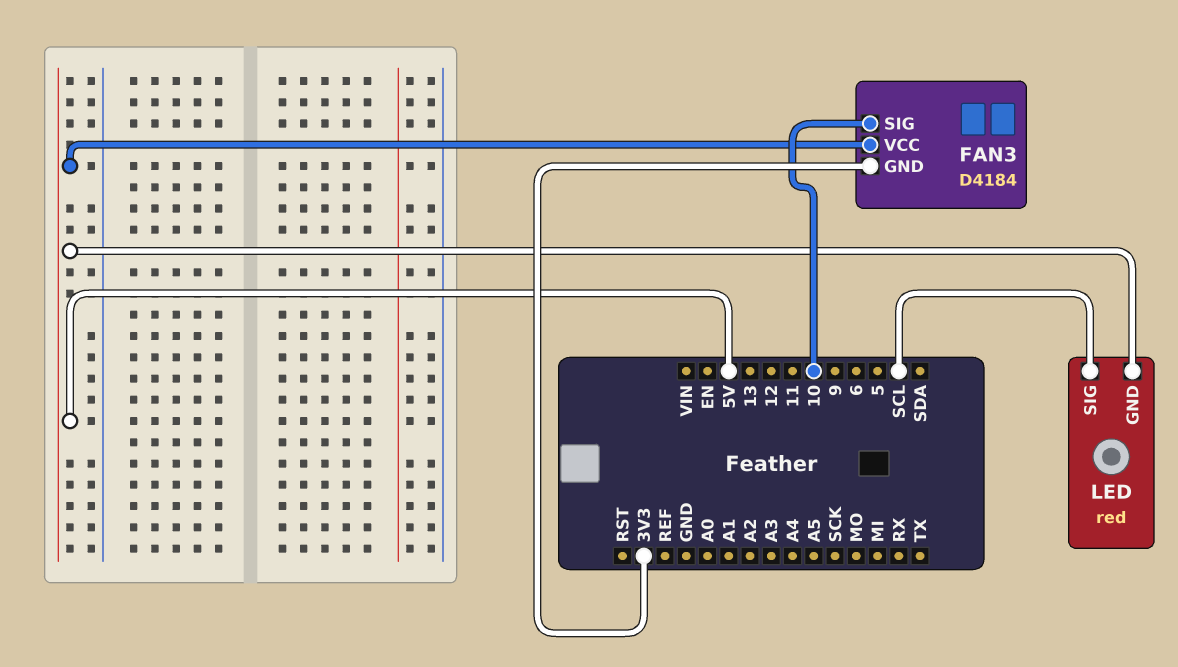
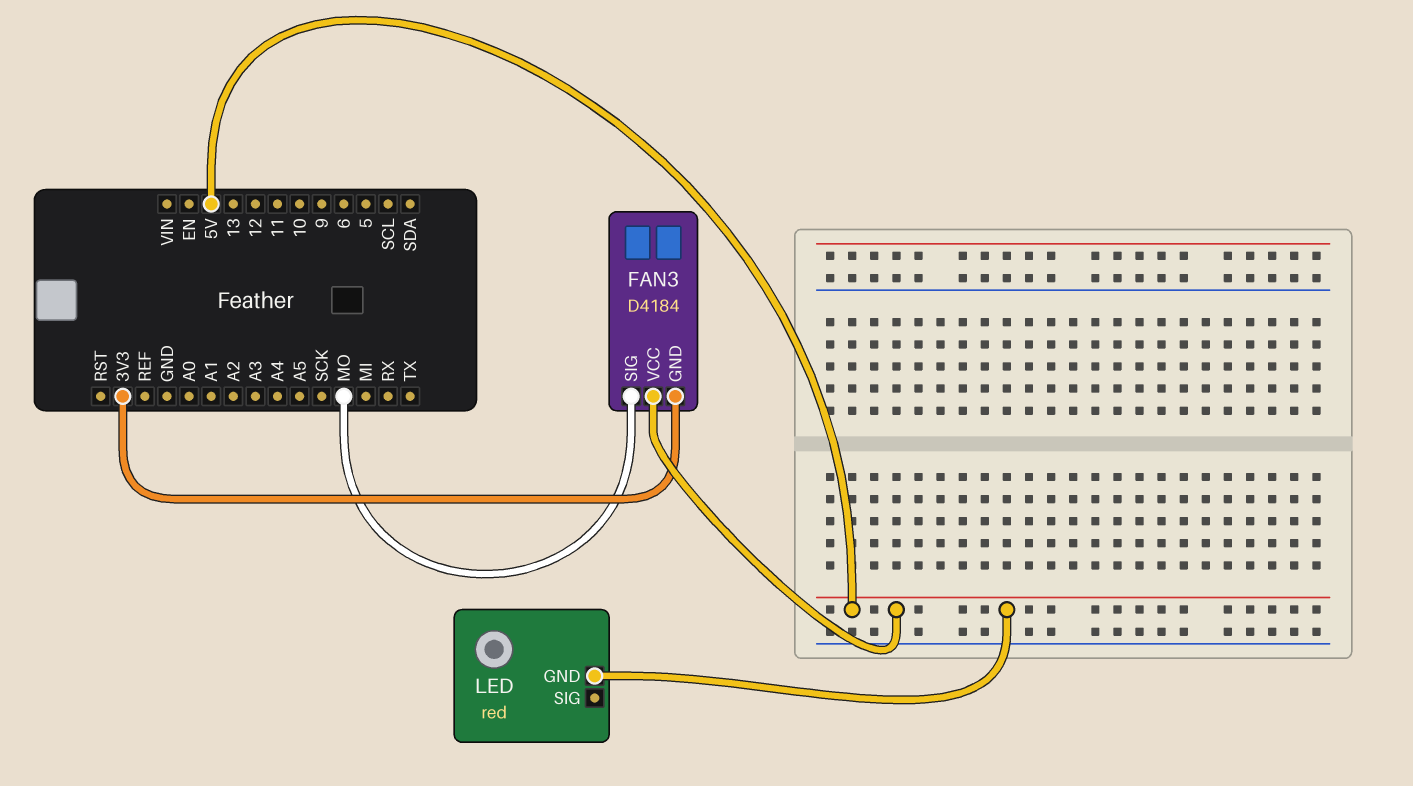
FAN3 pin SIG: 10 -> MO
LED pin SIG: SCL -> none

